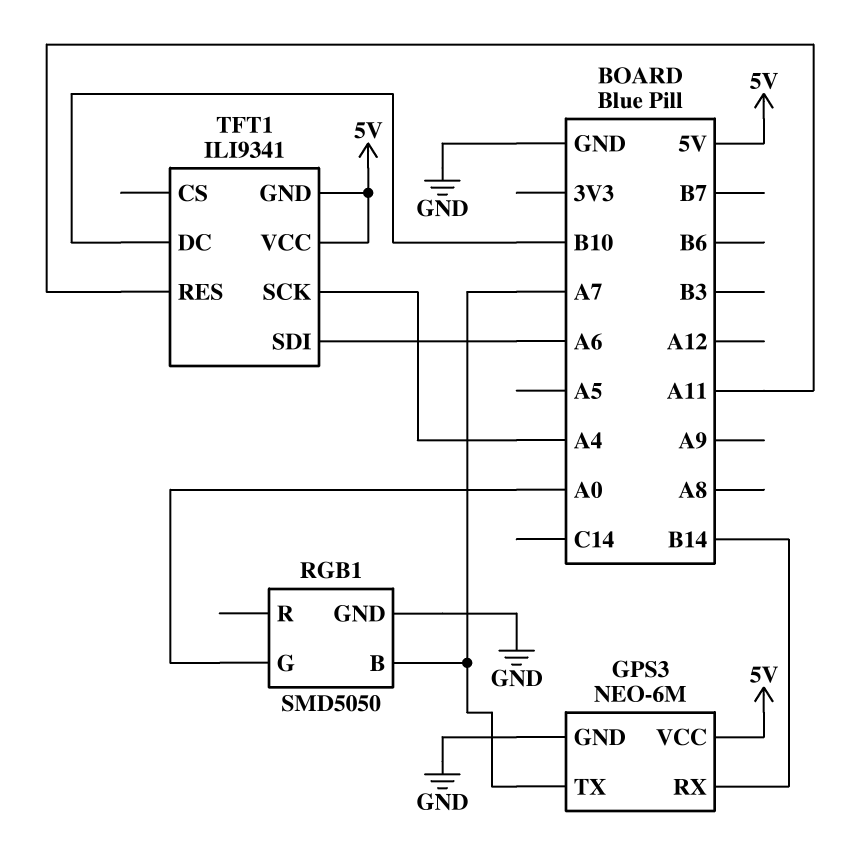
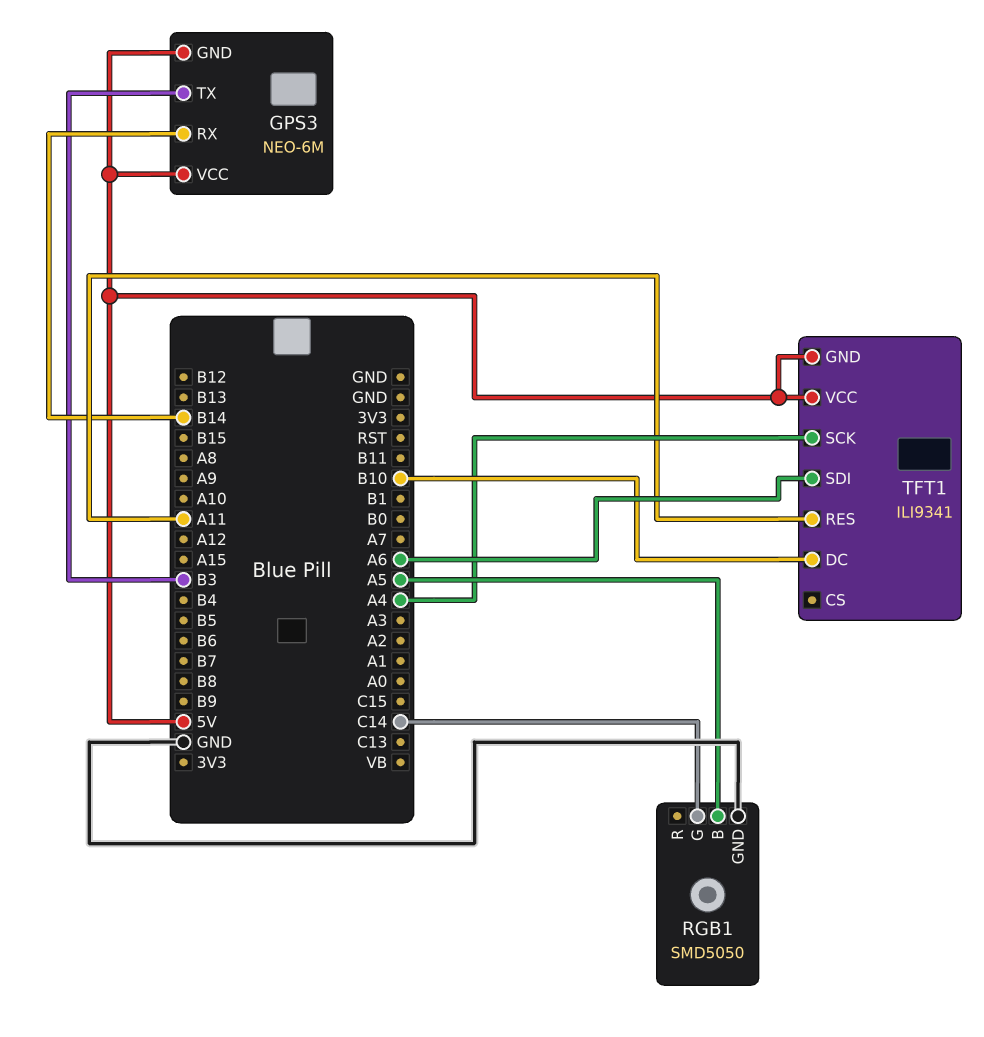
GPS3 pin GND: GND -> 5V
GPS3 pin TX: A7 -> B3
RGB1 pin B: A7 -> A5
RGB1 pin G: A0 -> C14

